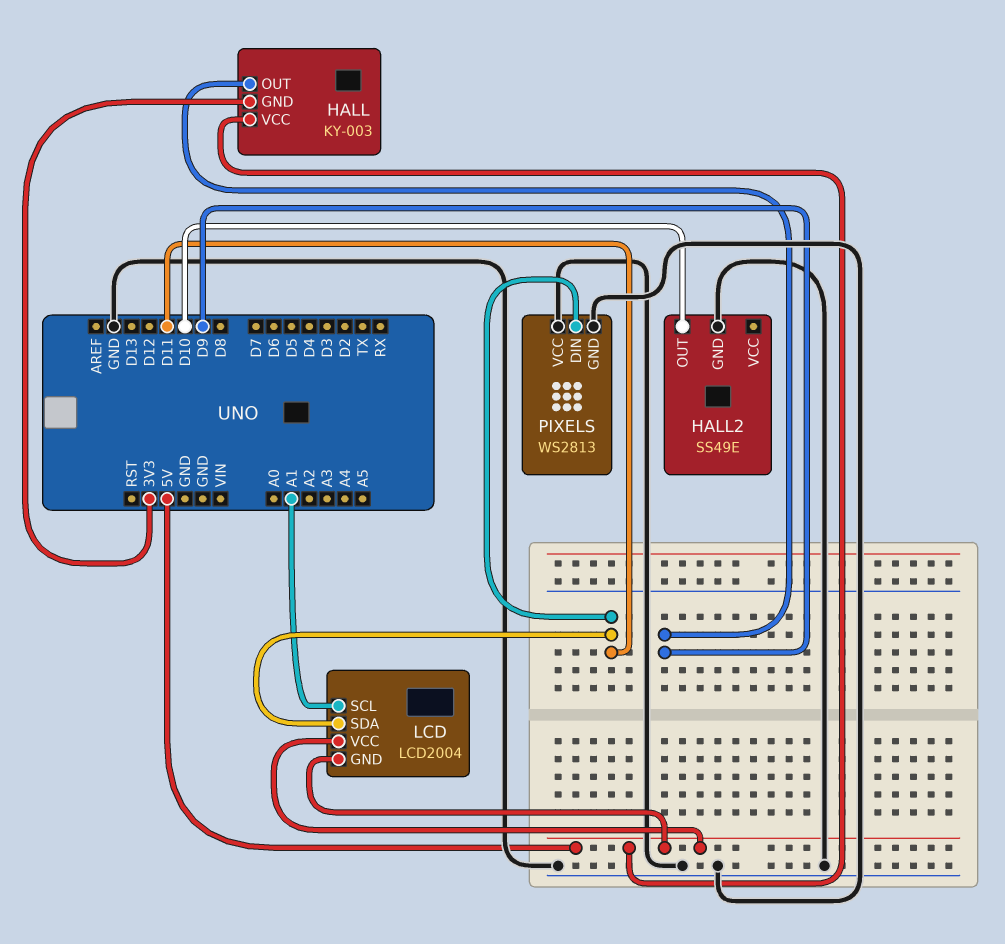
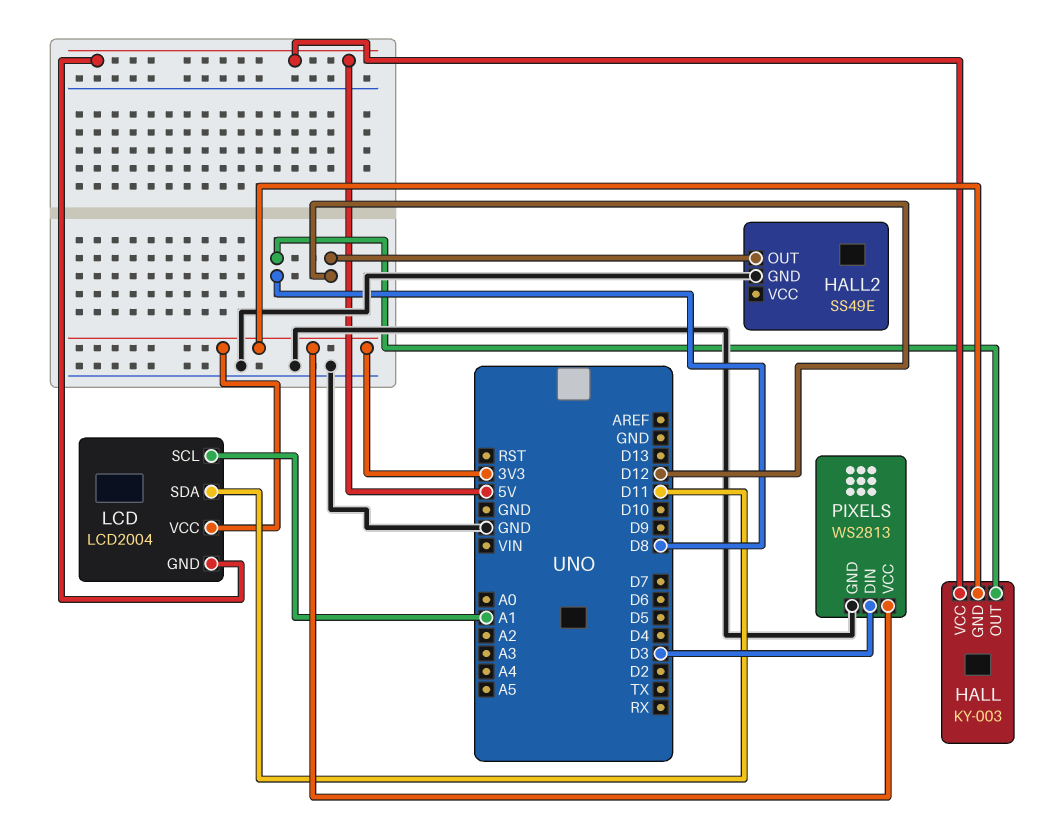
HALL pin OUT: D9 -> D8
HALL2 pin OUT: D10 -> D12
LCD pin VCC: 5V -> 3V3
PIXELS pin DIN: D11 -> D3
PIXELS pin VCC: GND -> 3V3

